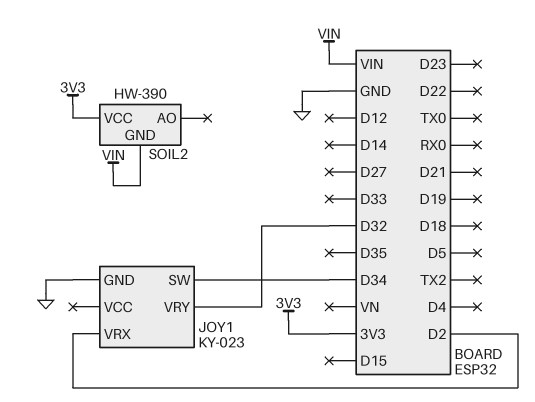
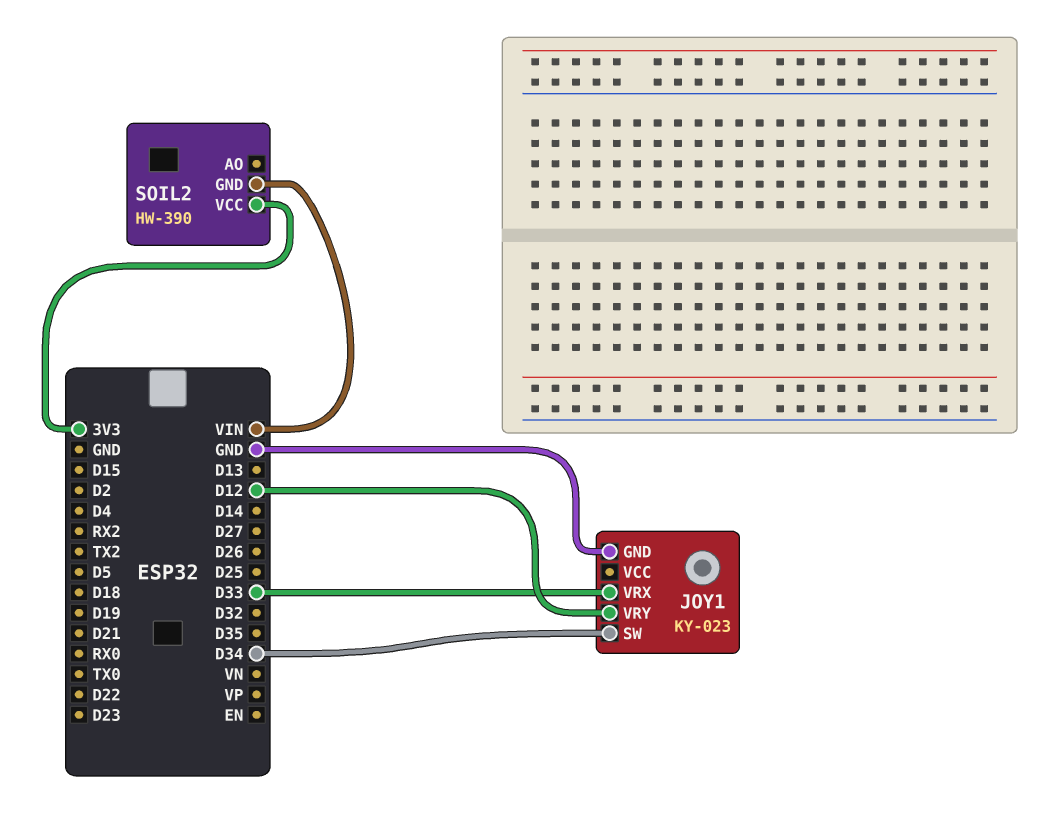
JOY1 pin VRX: D2 -> D33
JOY1 pin VRY: D32 -> D12

